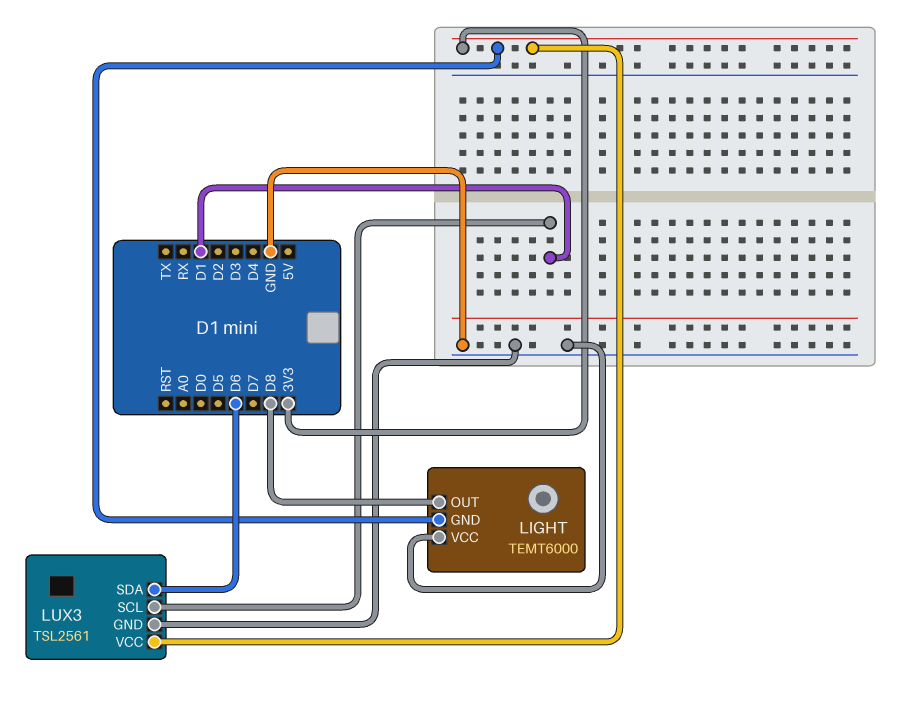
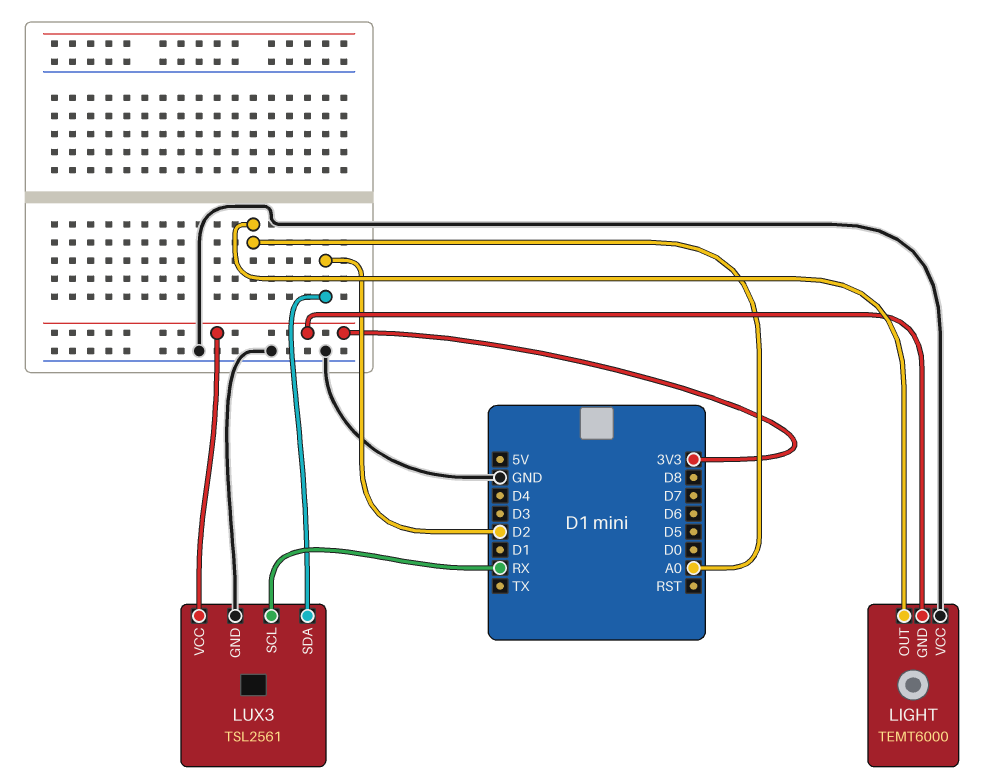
LIGHT pin OUT: D8 -> A0
LUX3 pin SCL: D1 -> RX
LUX3 pin SDA: D6 -> D2

